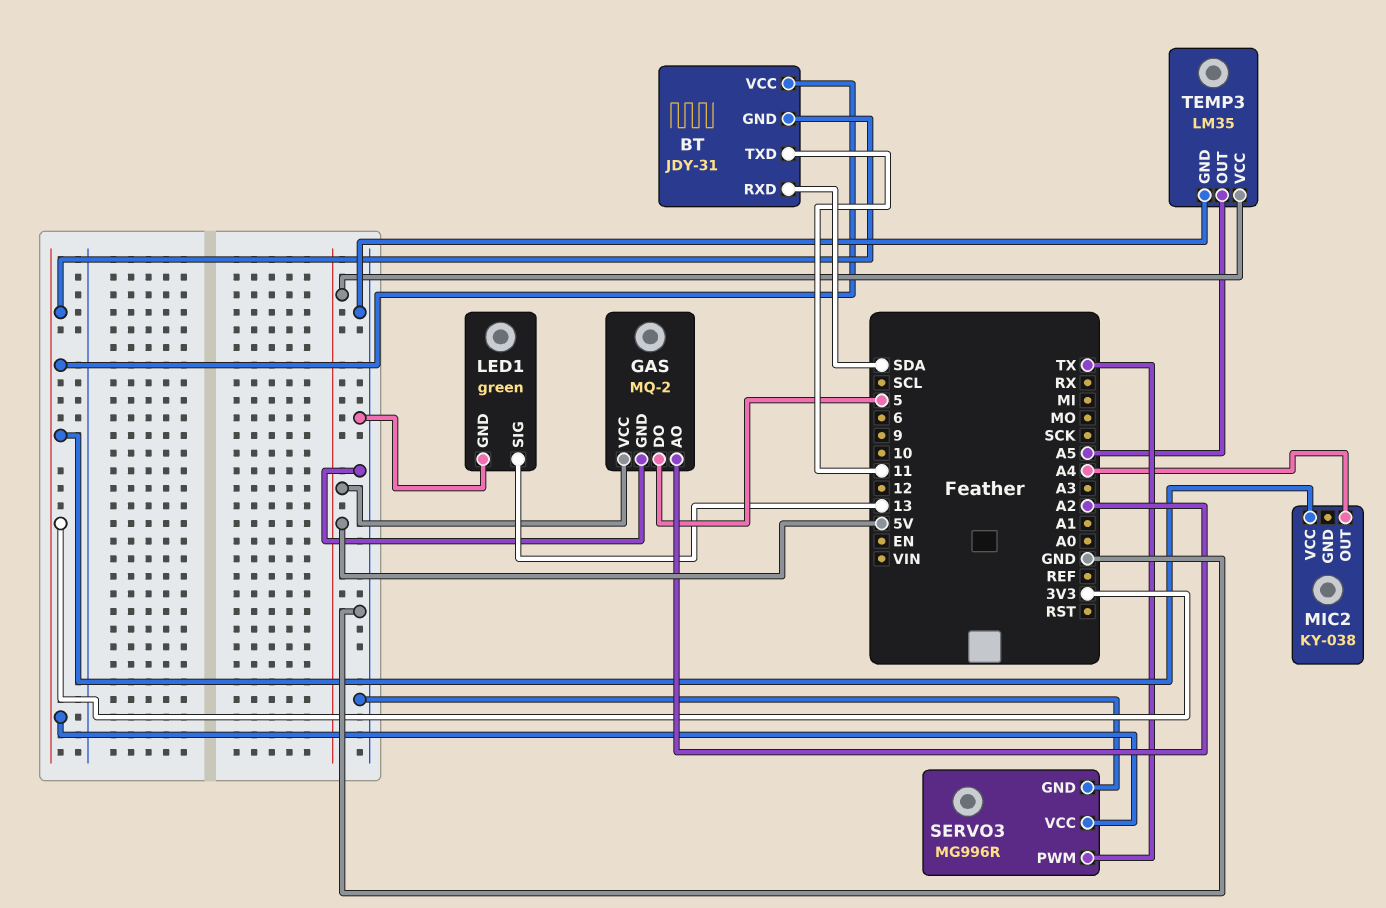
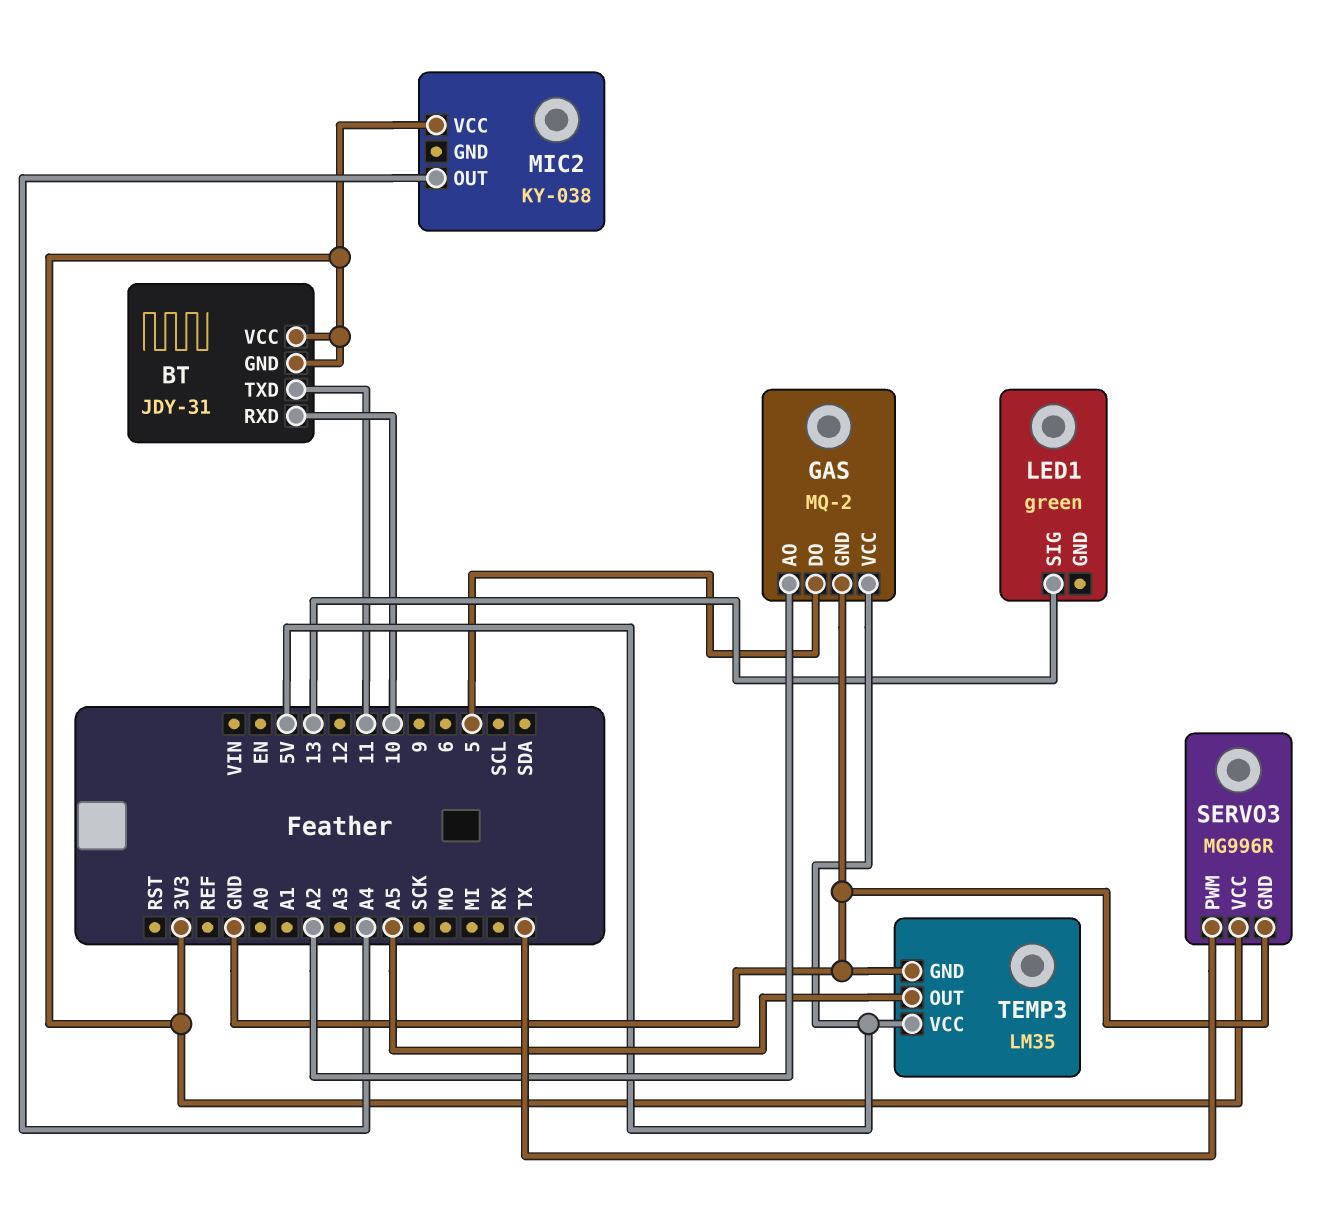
BT pin RXD: SDA -> 10
LED1 pin GND: GND -> none

